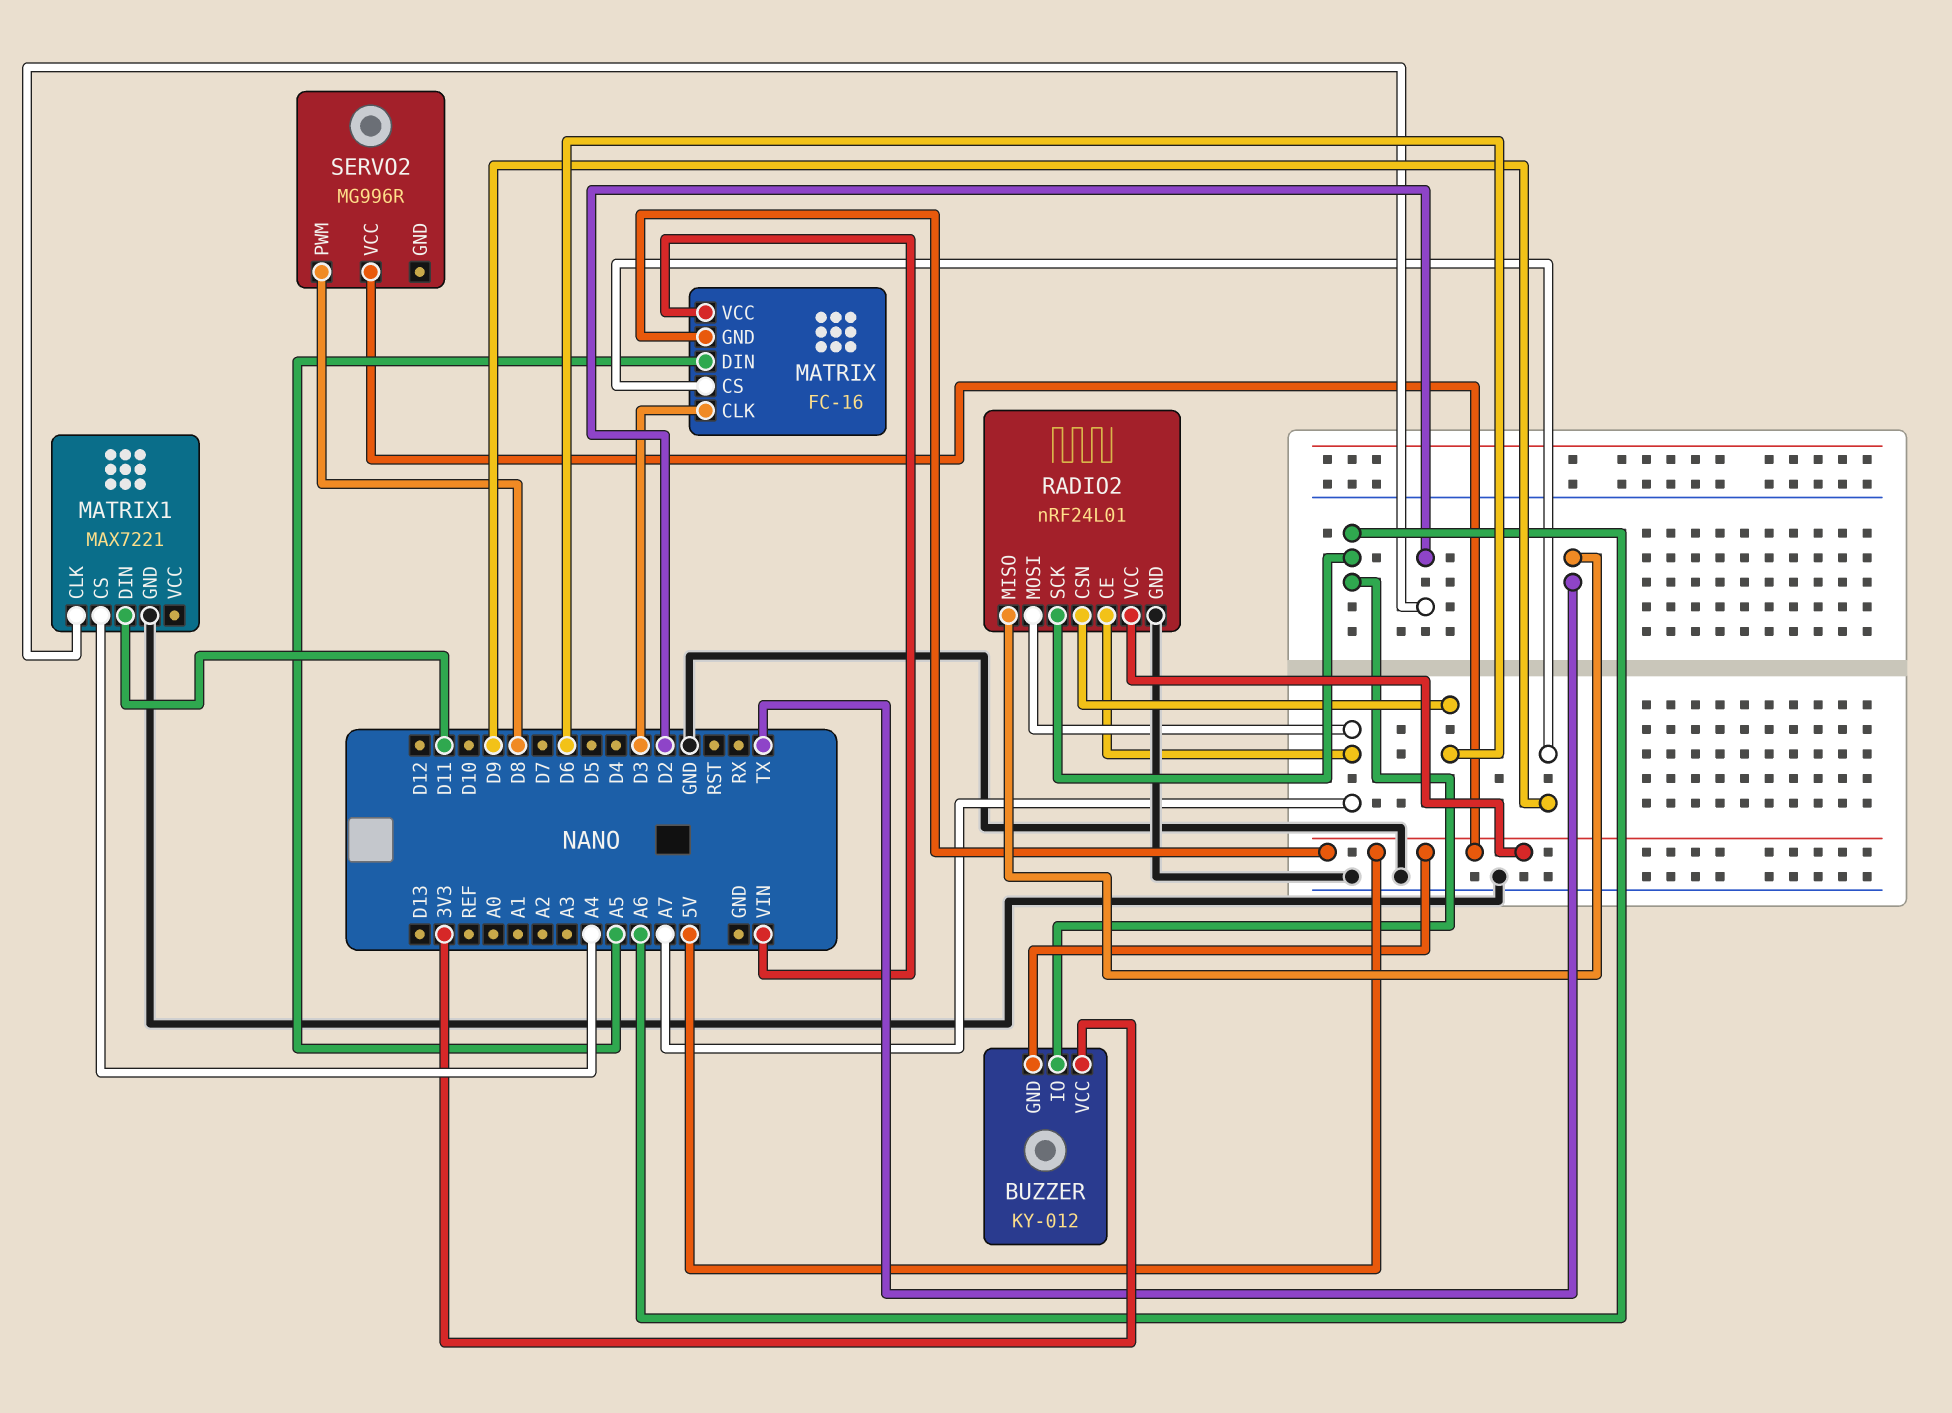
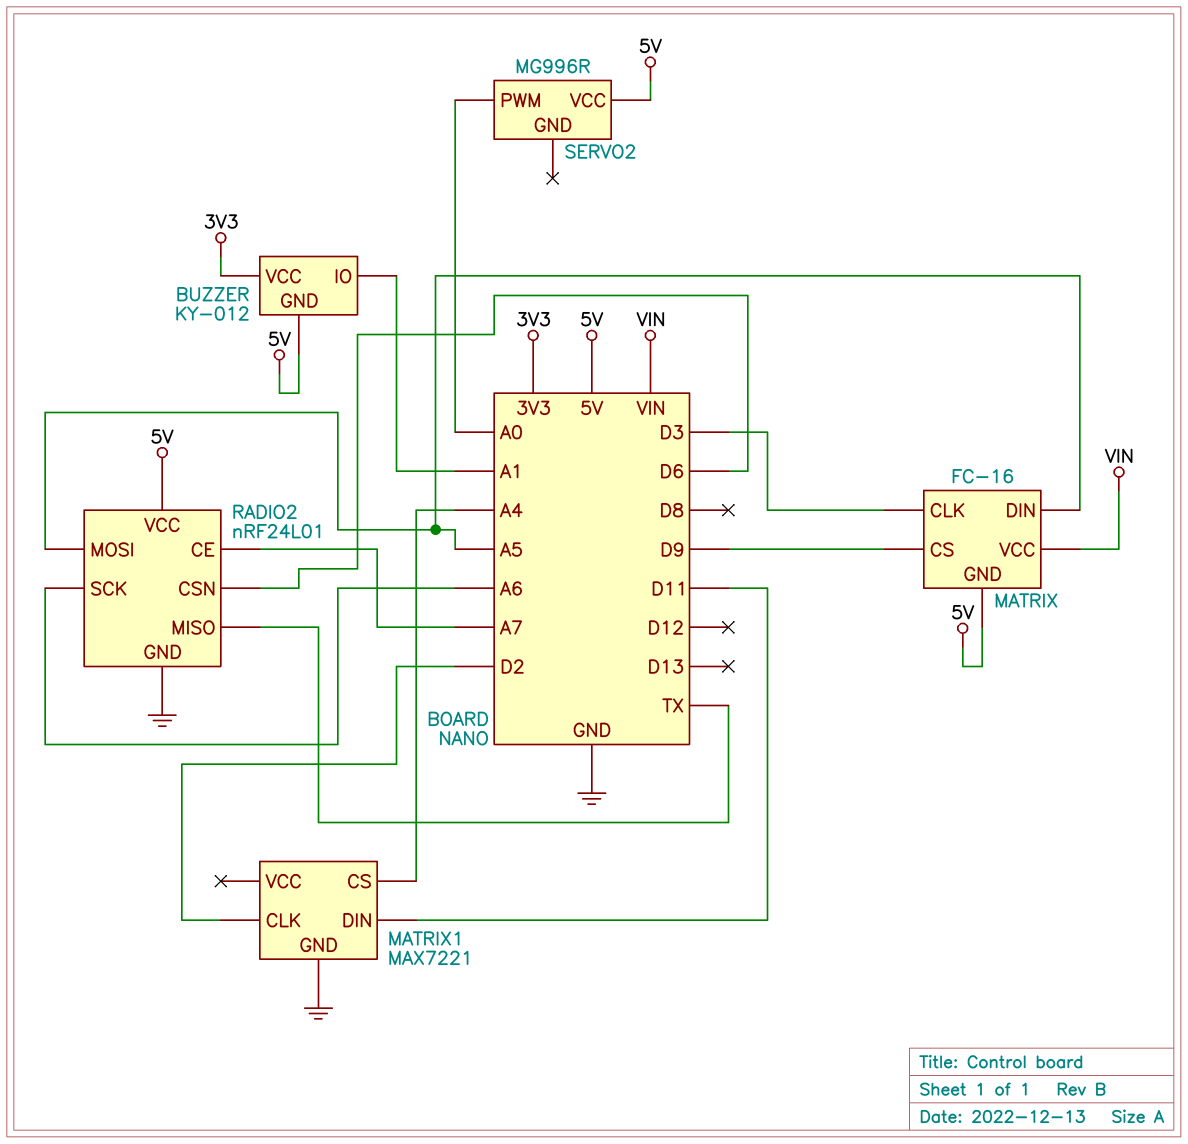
BUZZER pin IO: A6 -> A1
RADIO2 pin MOSI: A7 -> A5
SERVO2 pin PWM: D8 -> A0

